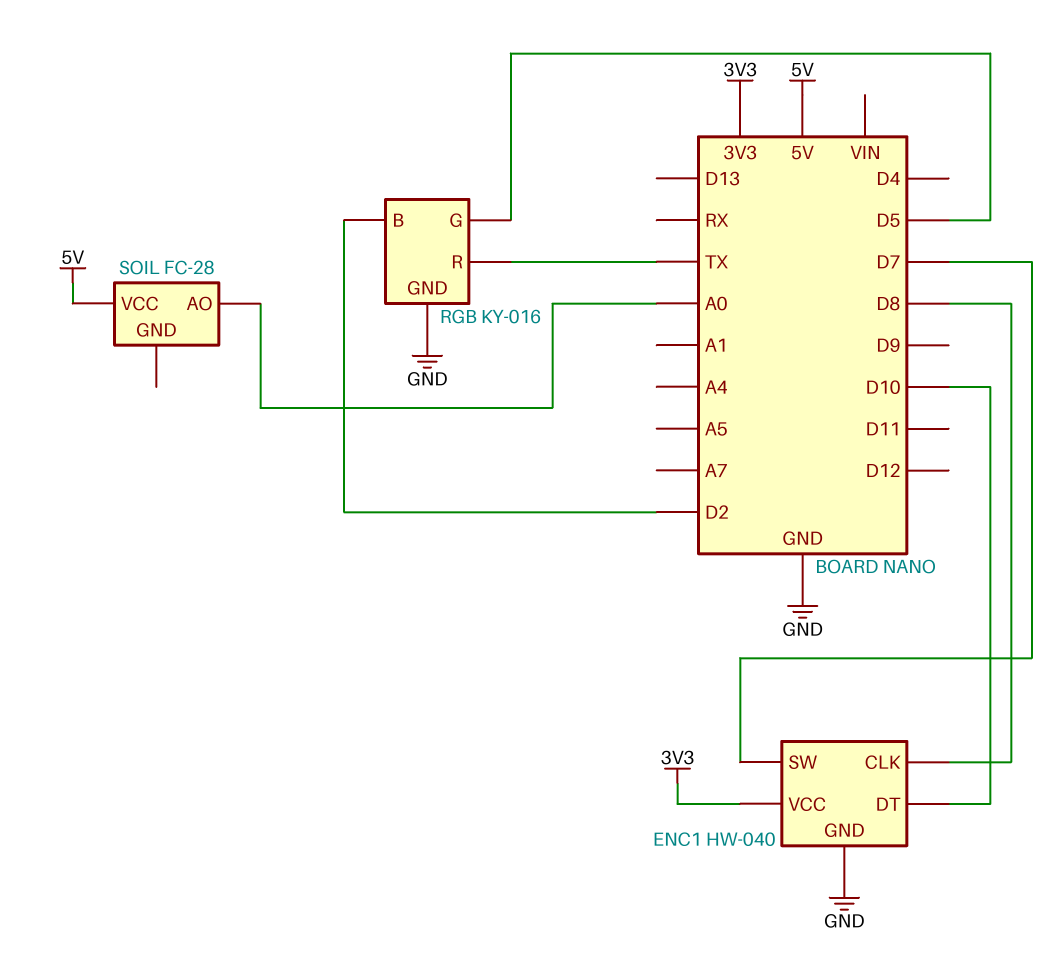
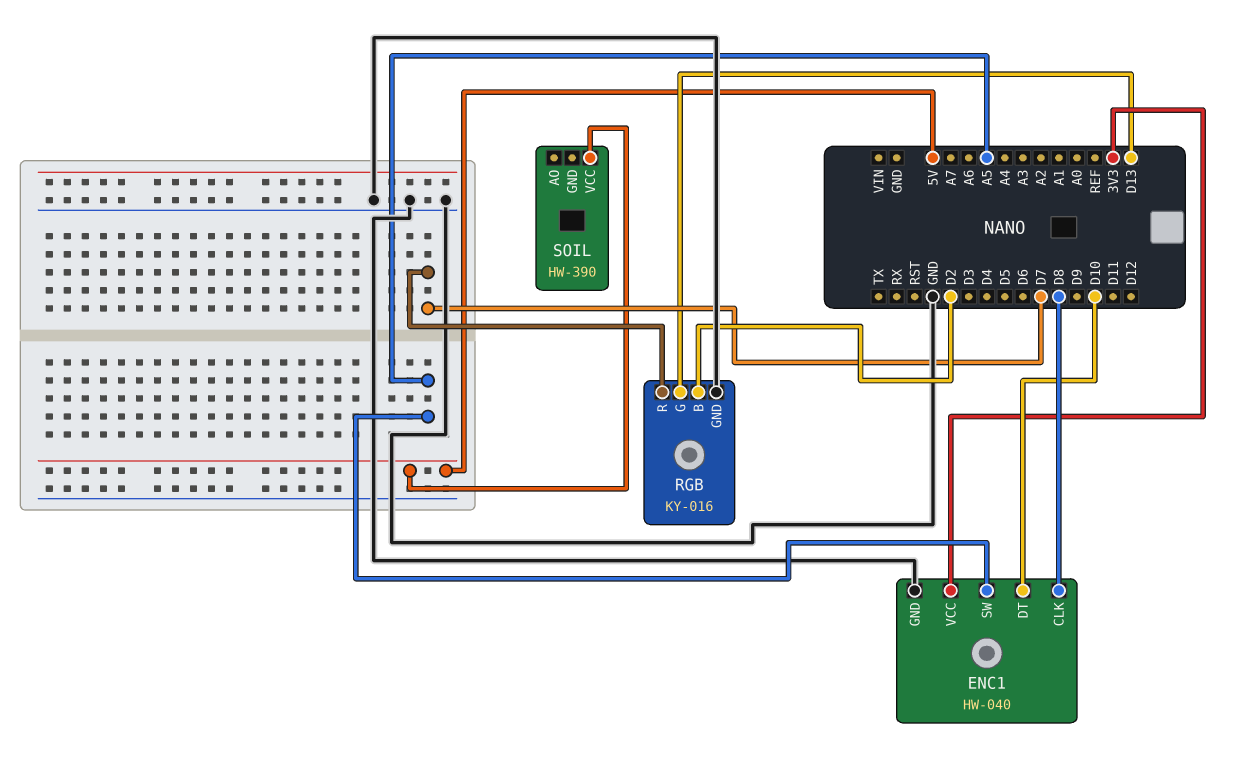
ENC1 pin SW: D7 -> A5
RGB pin G: D5 -> D13
RGB pin R: TX -> D7
SOIL: FC-28 -> HW-390
SOIL pin AO: A0 -> none

